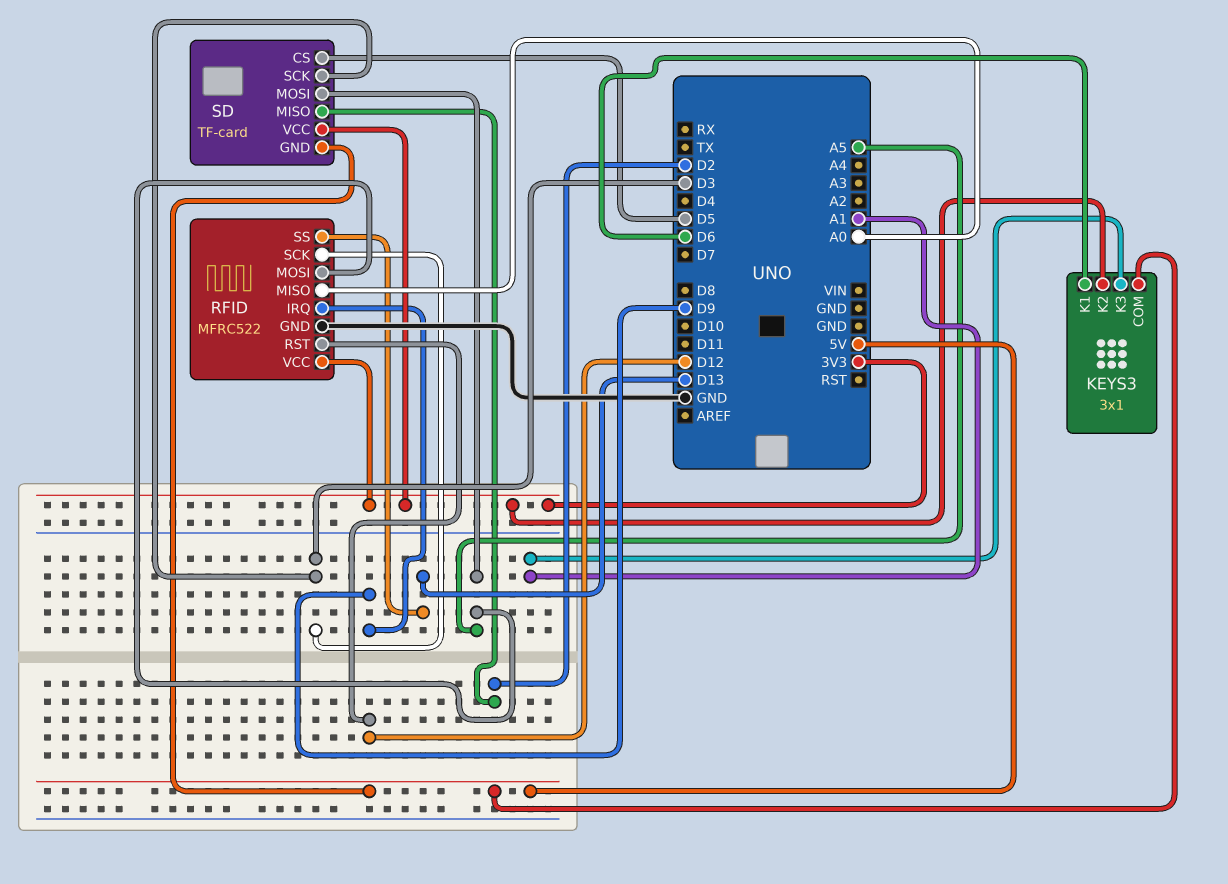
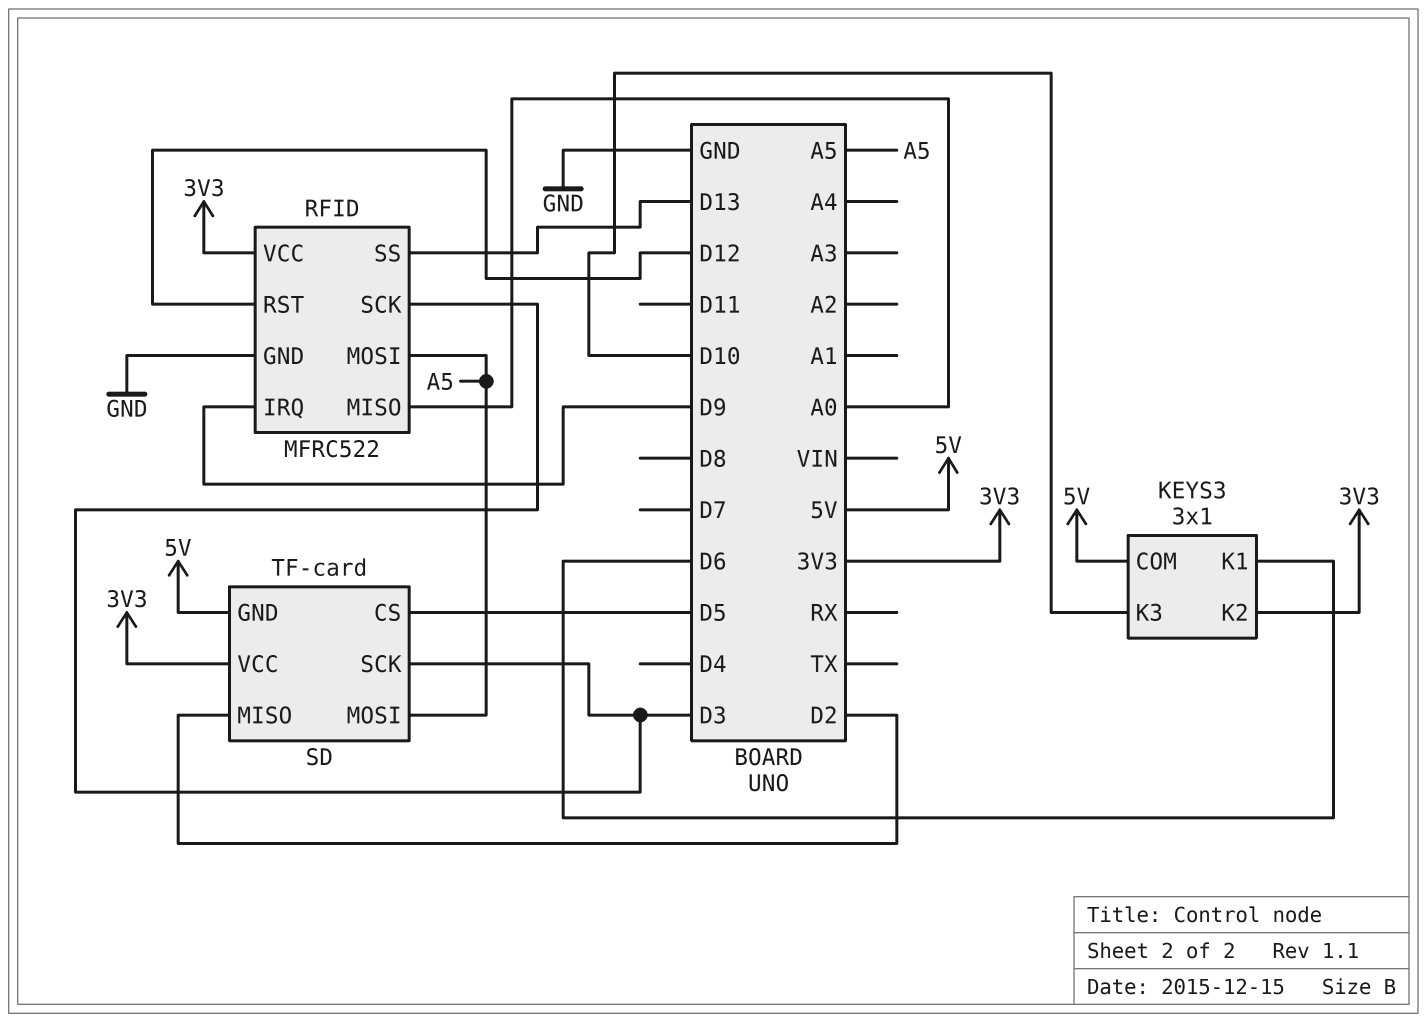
KEYS3 pin K3: A1 -> D10

